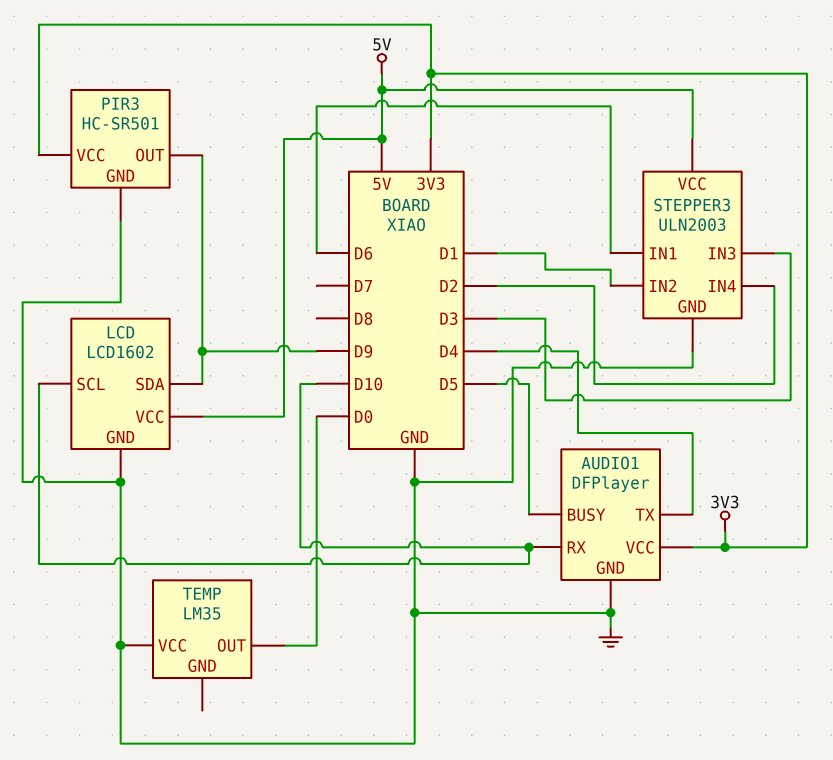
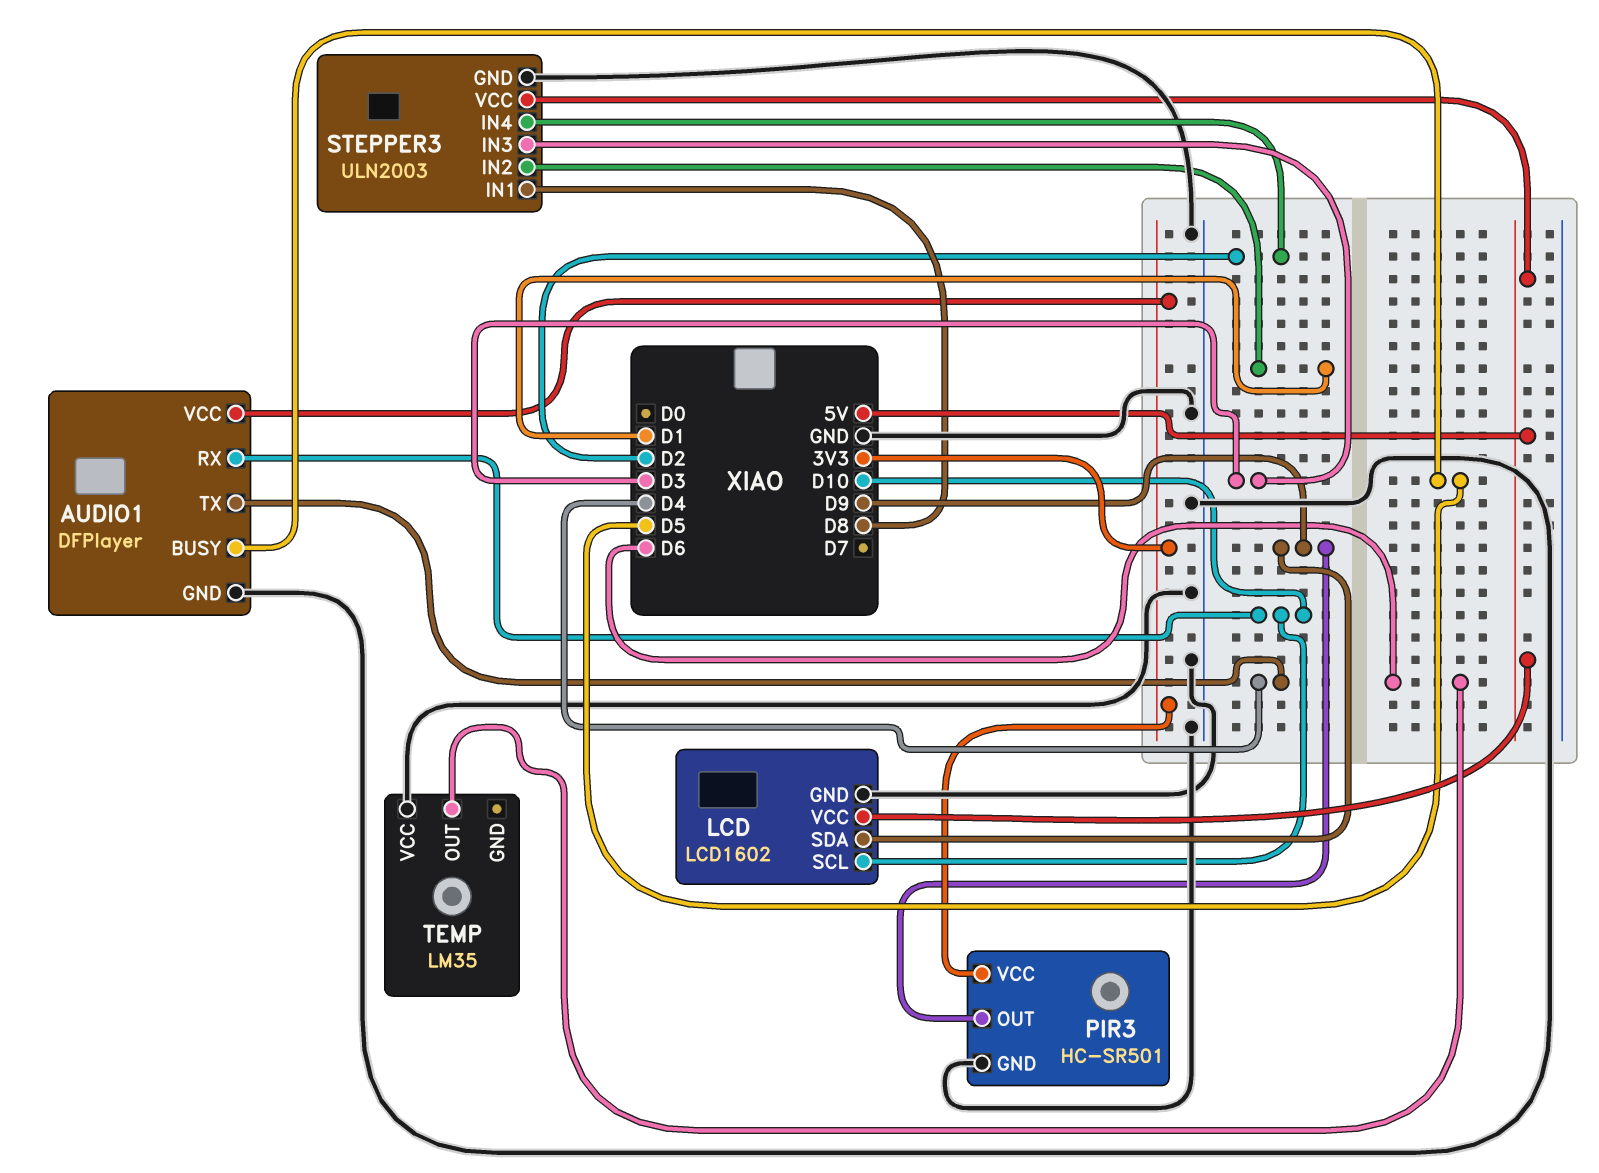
STEPPER3 pin IN1: D6 -> D8
TEMP pin OUT: D0 -> D6

